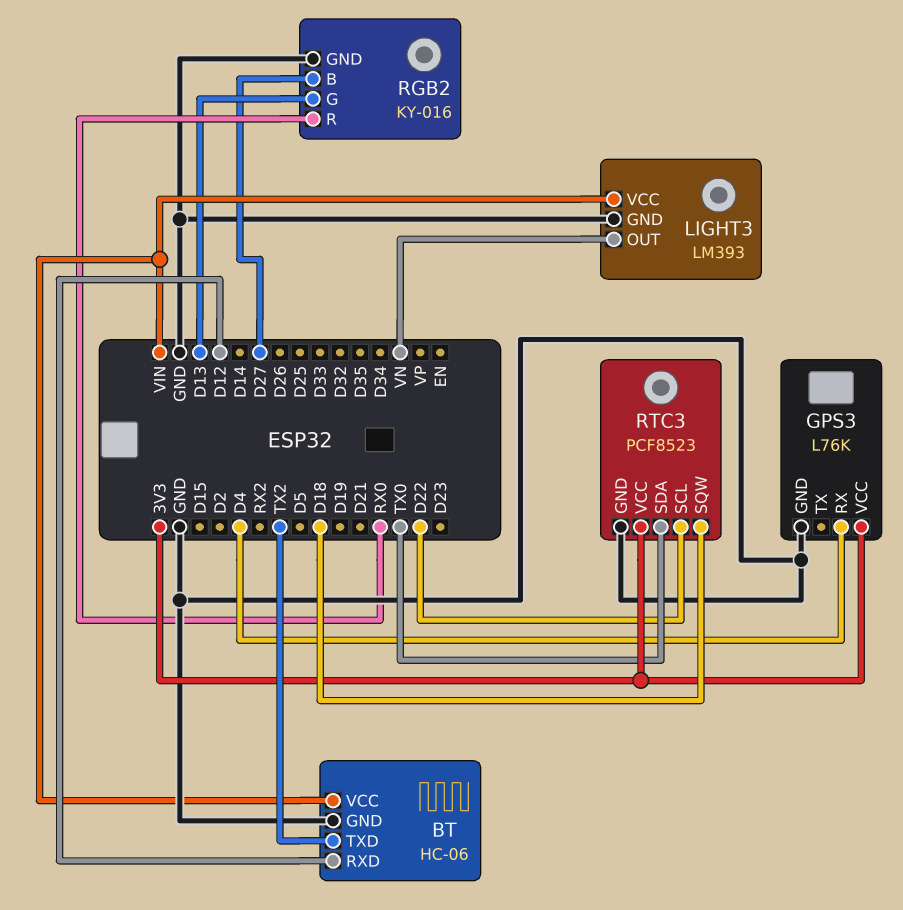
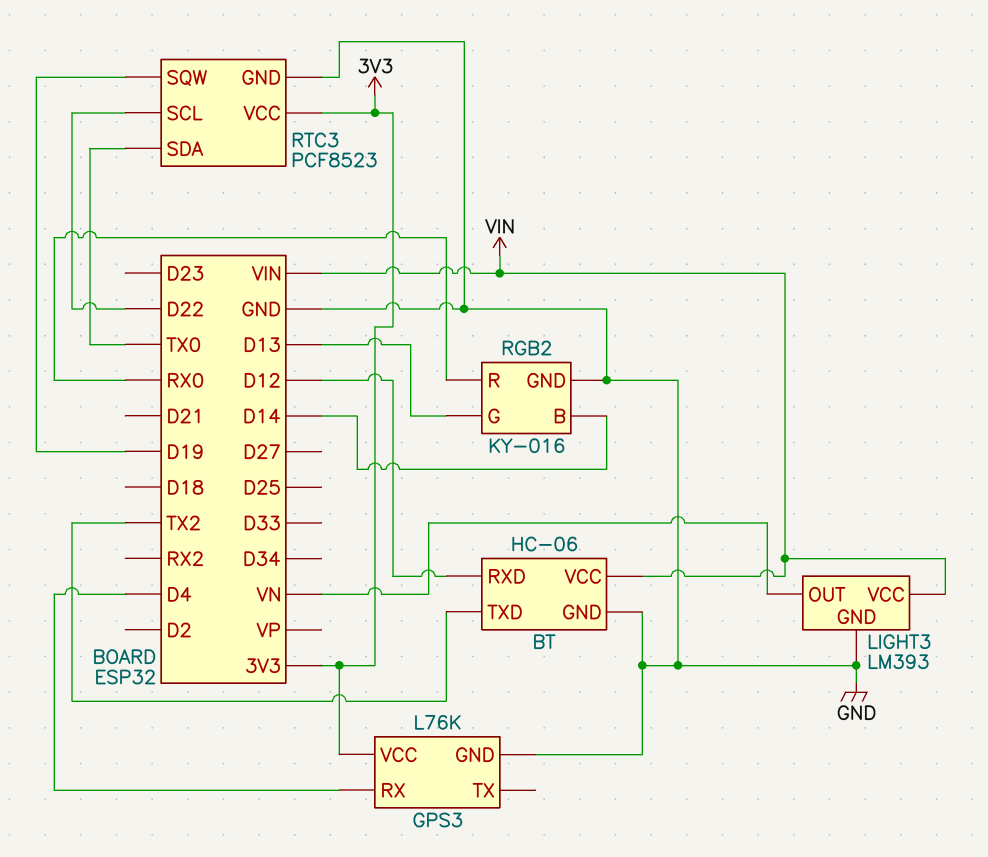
RGB2 pin B: D27 -> D14
RTC3 pin SQW: D18 -> D19

